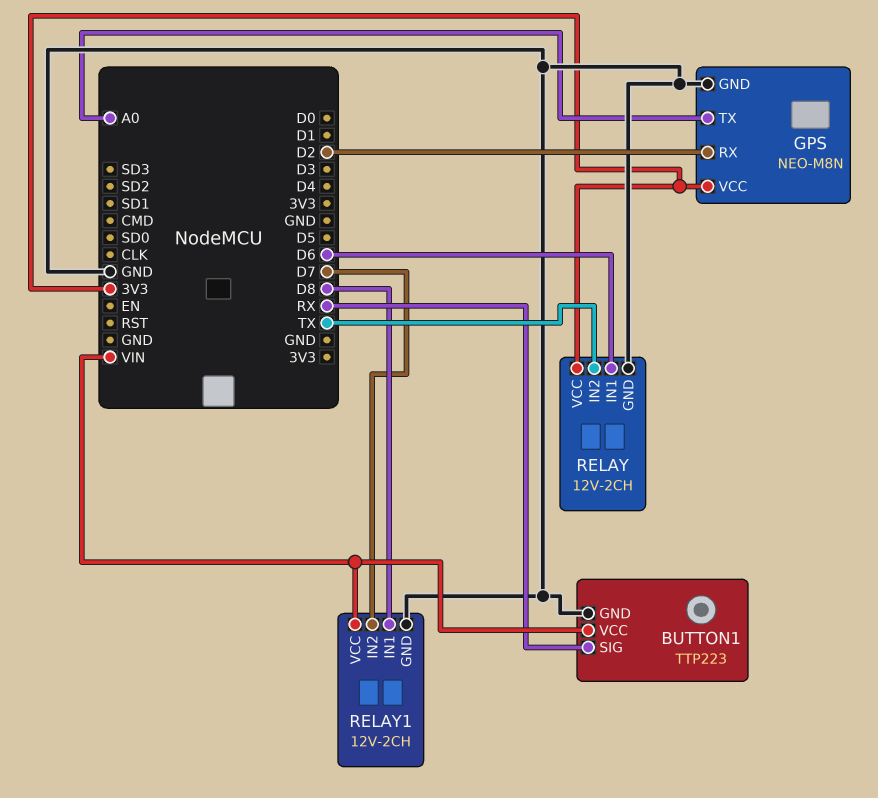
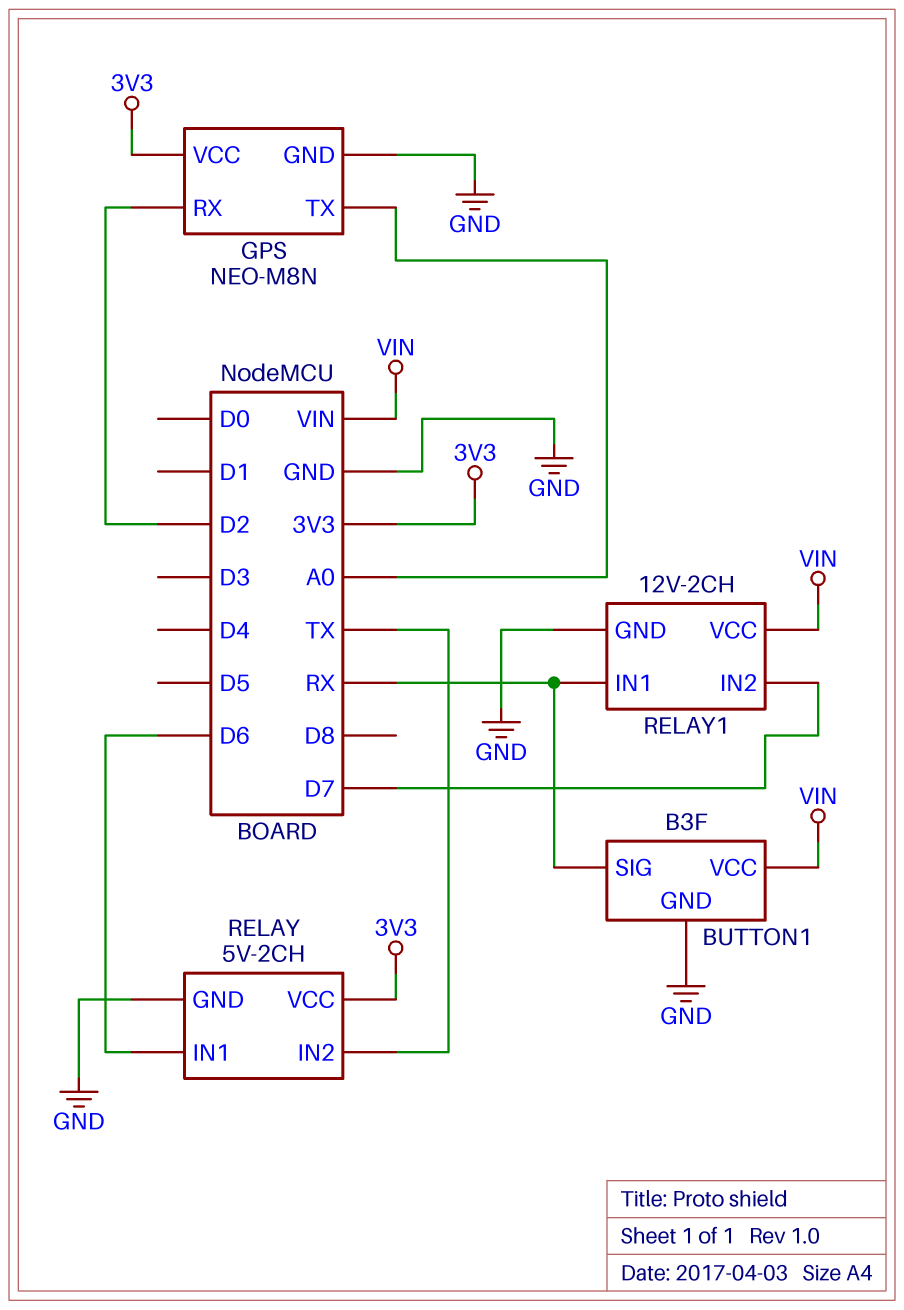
BUTTON1: TTP223 -> B3F
RELAY: 12V-2CH -> 5V-2CH
RELAY1 pin IN1: D8 -> RX

